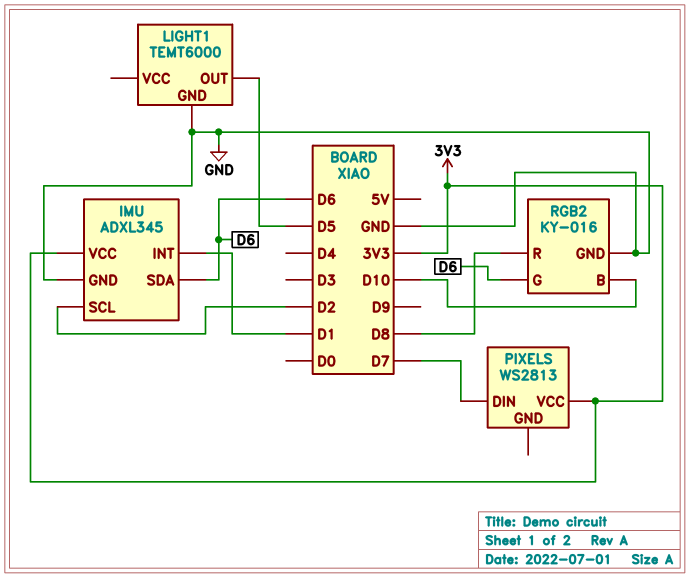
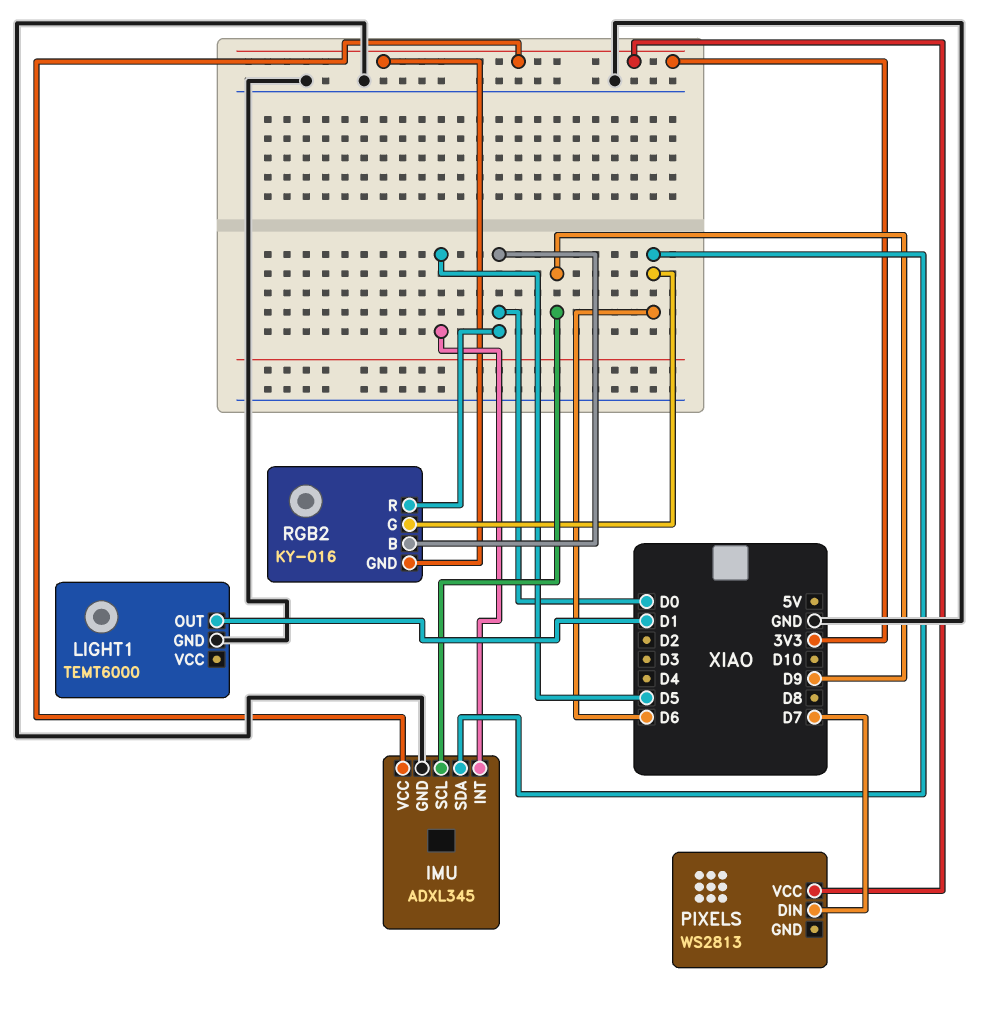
IMU pin INT: D1 -> D5
IMU pin SCL: D2 -> D9
LIGHT1 pin OUT: D5 -> D1
RGB2 pin B: D10 -> D0
RGB2 pin GND: GND -> 3V3
RGB2 pin R: D8 -> D0

